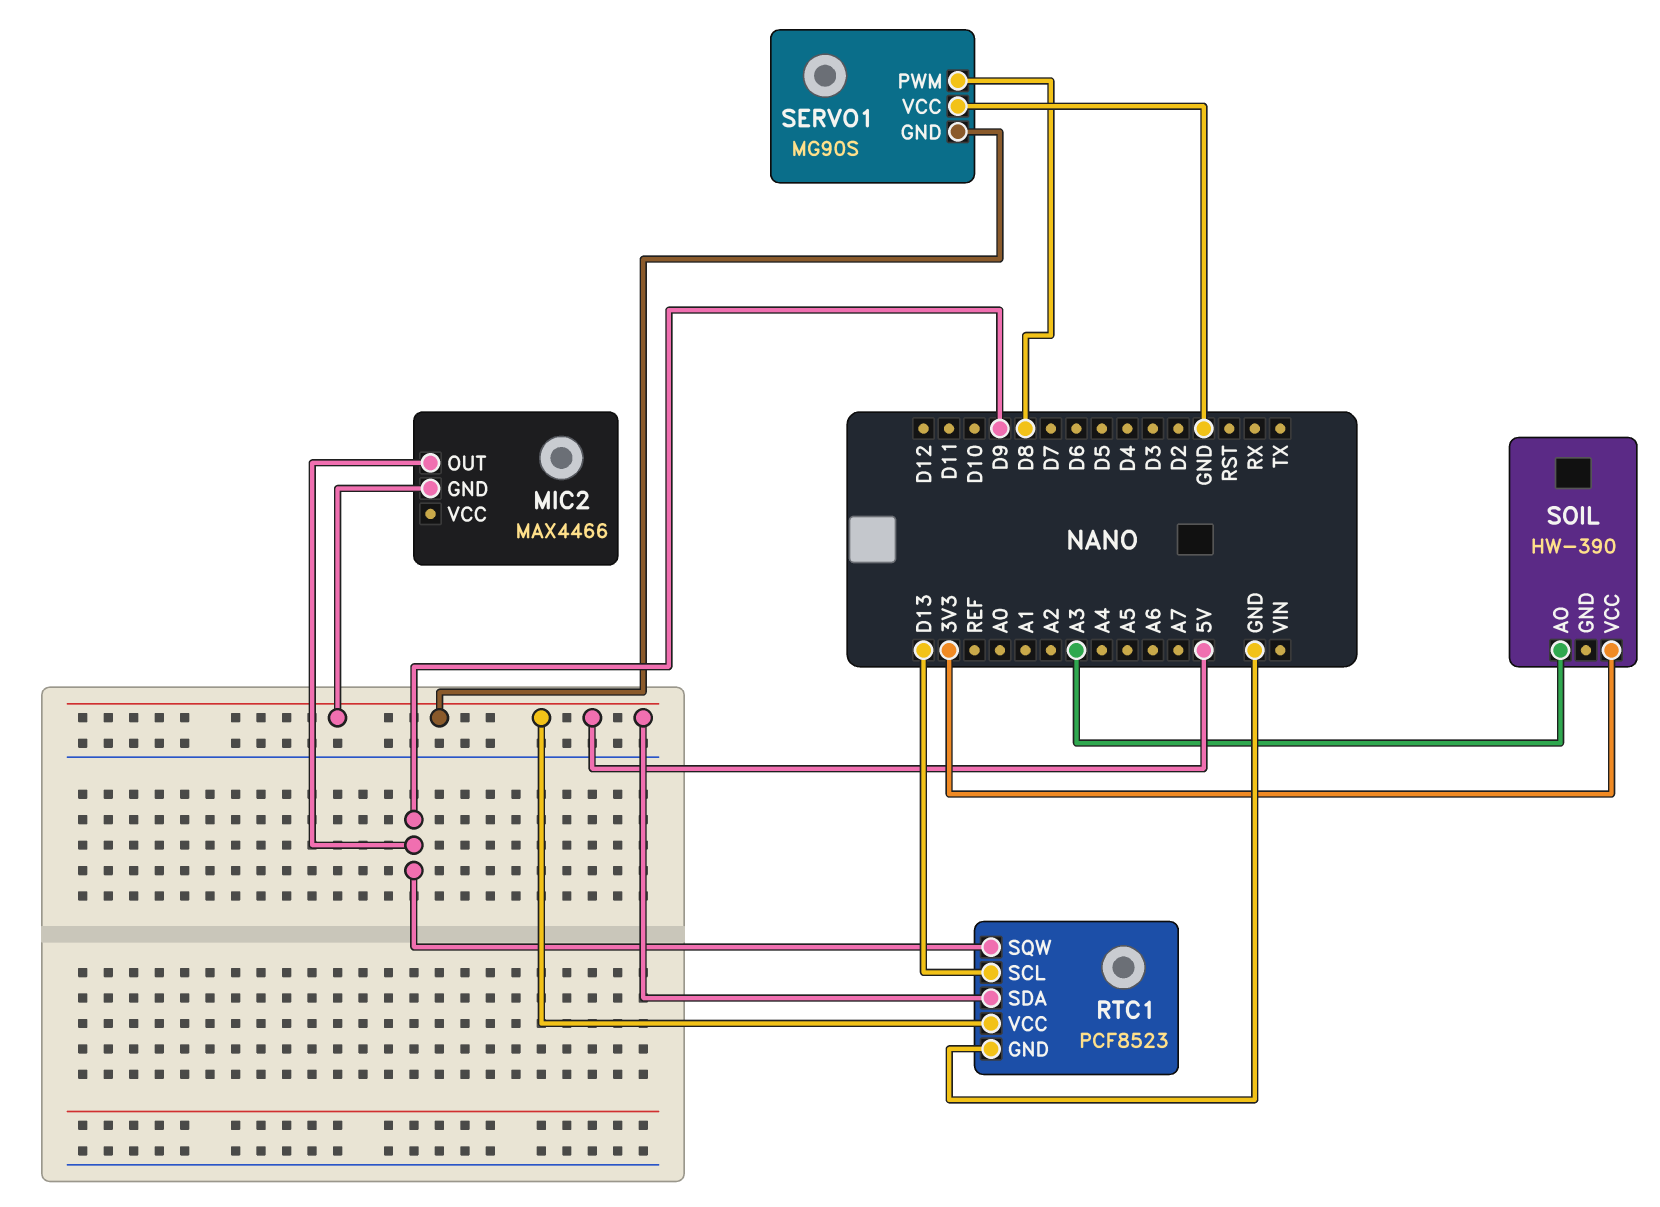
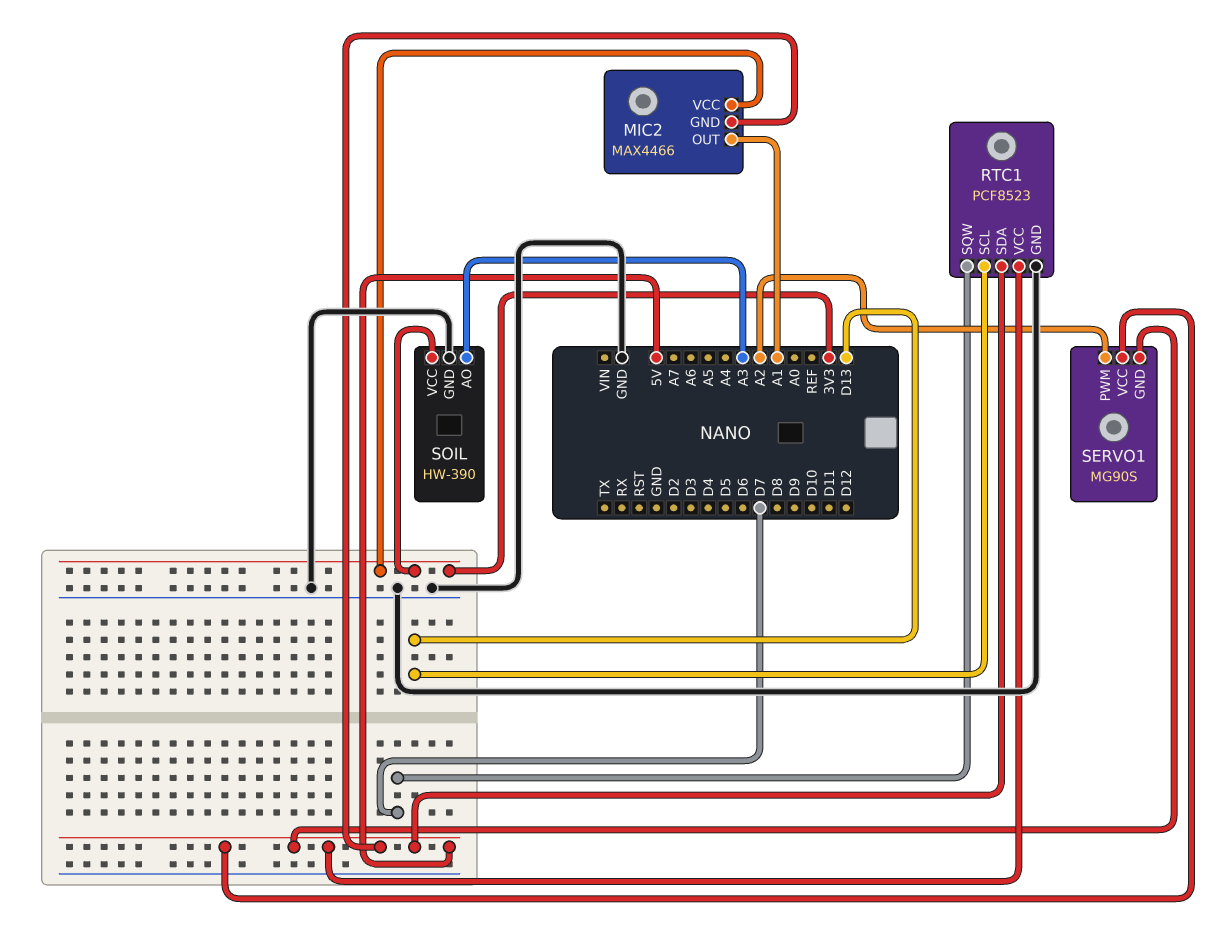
MIC2 pin OUT: D9 -> A1
MIC2 pin VCC: none -> 3V3
RTC1 pin SQW: D9 -> D7
SERVO1 pin PWM: D8 -> A2
SERVO1 pin VCC: GND -> 5V
SOIL pin GND: none -> GND

